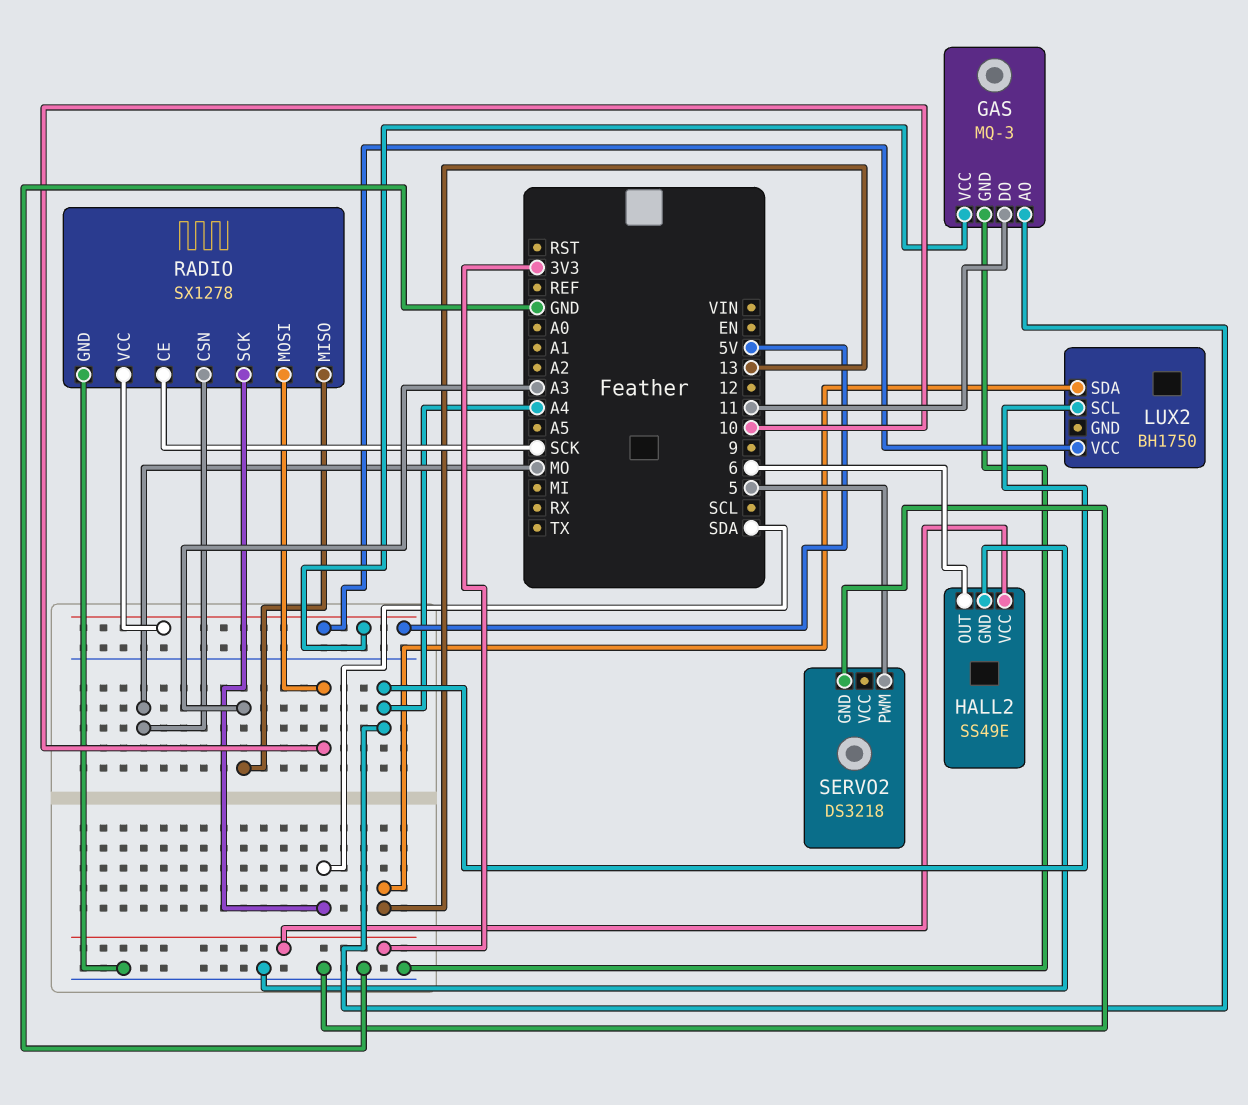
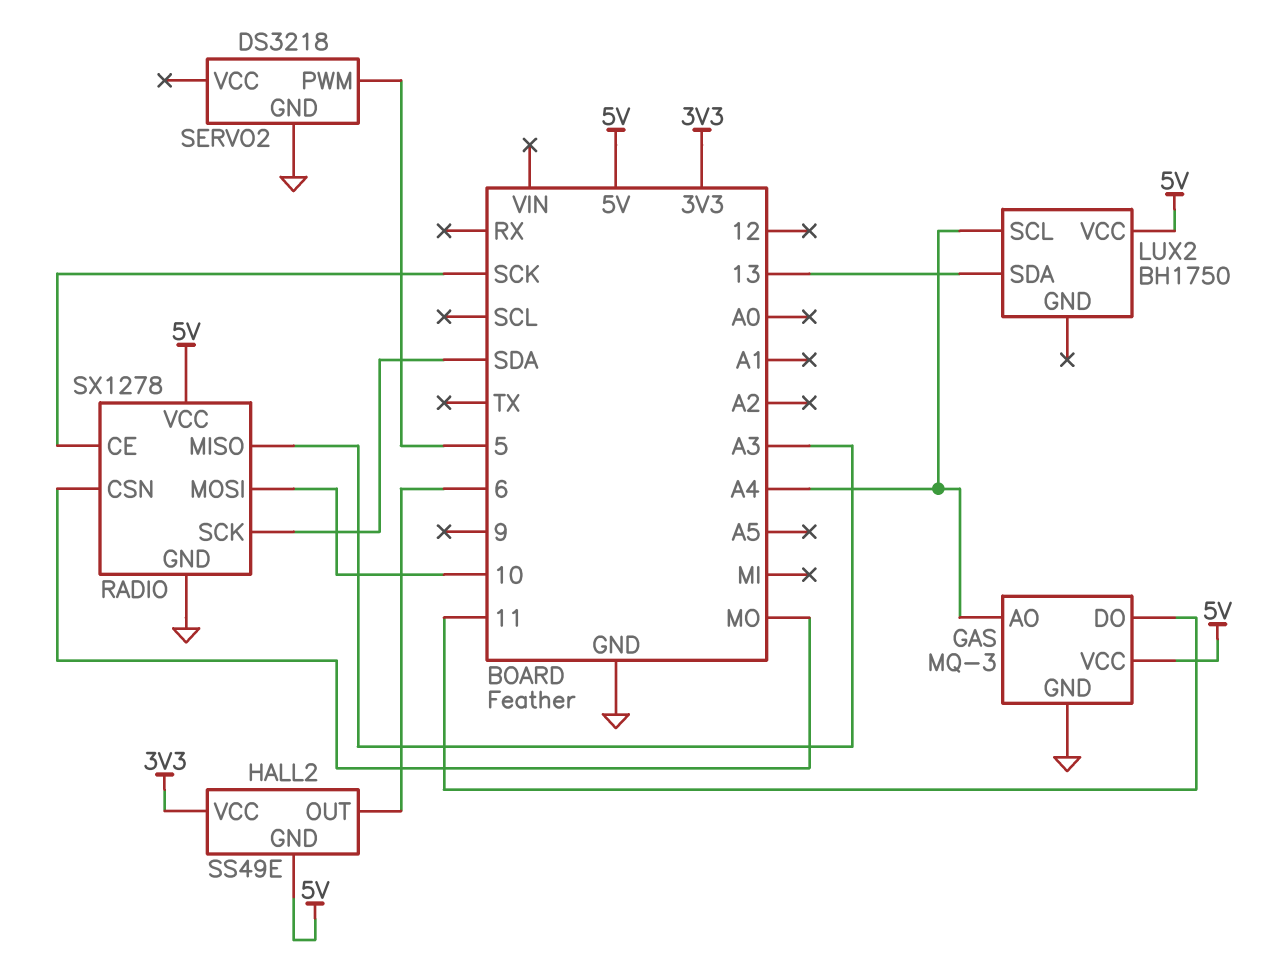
HALL2 pin GND: GND -> 5V

